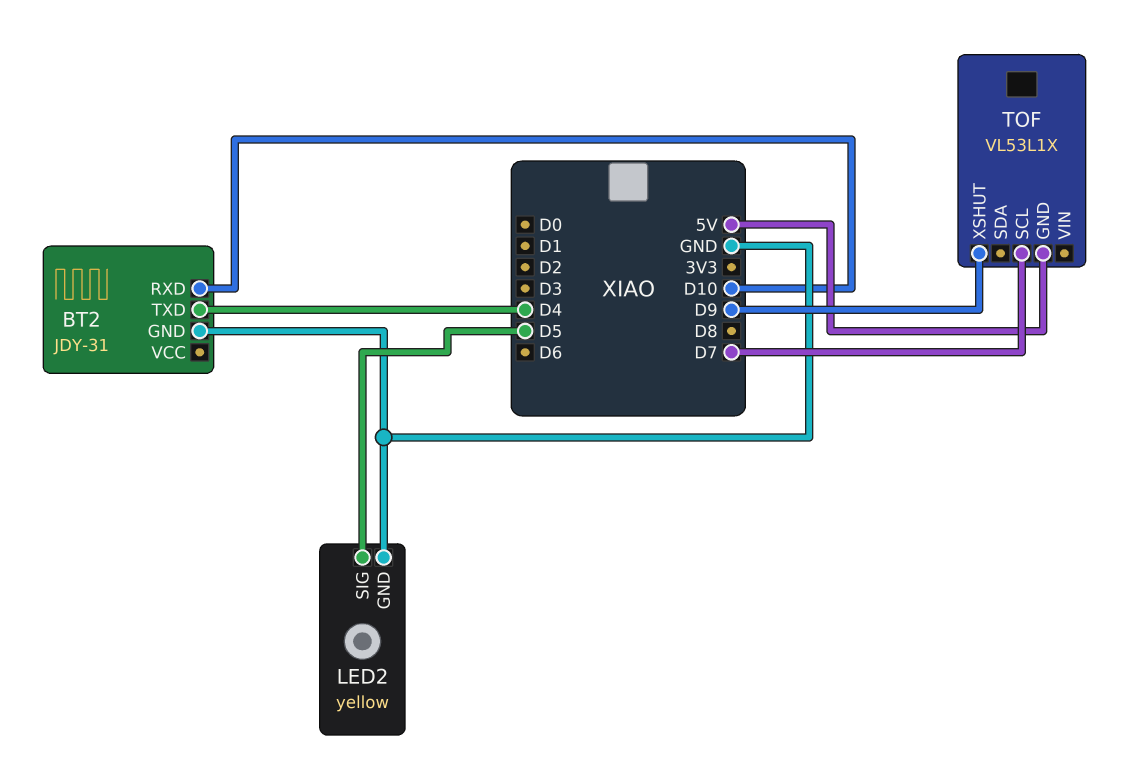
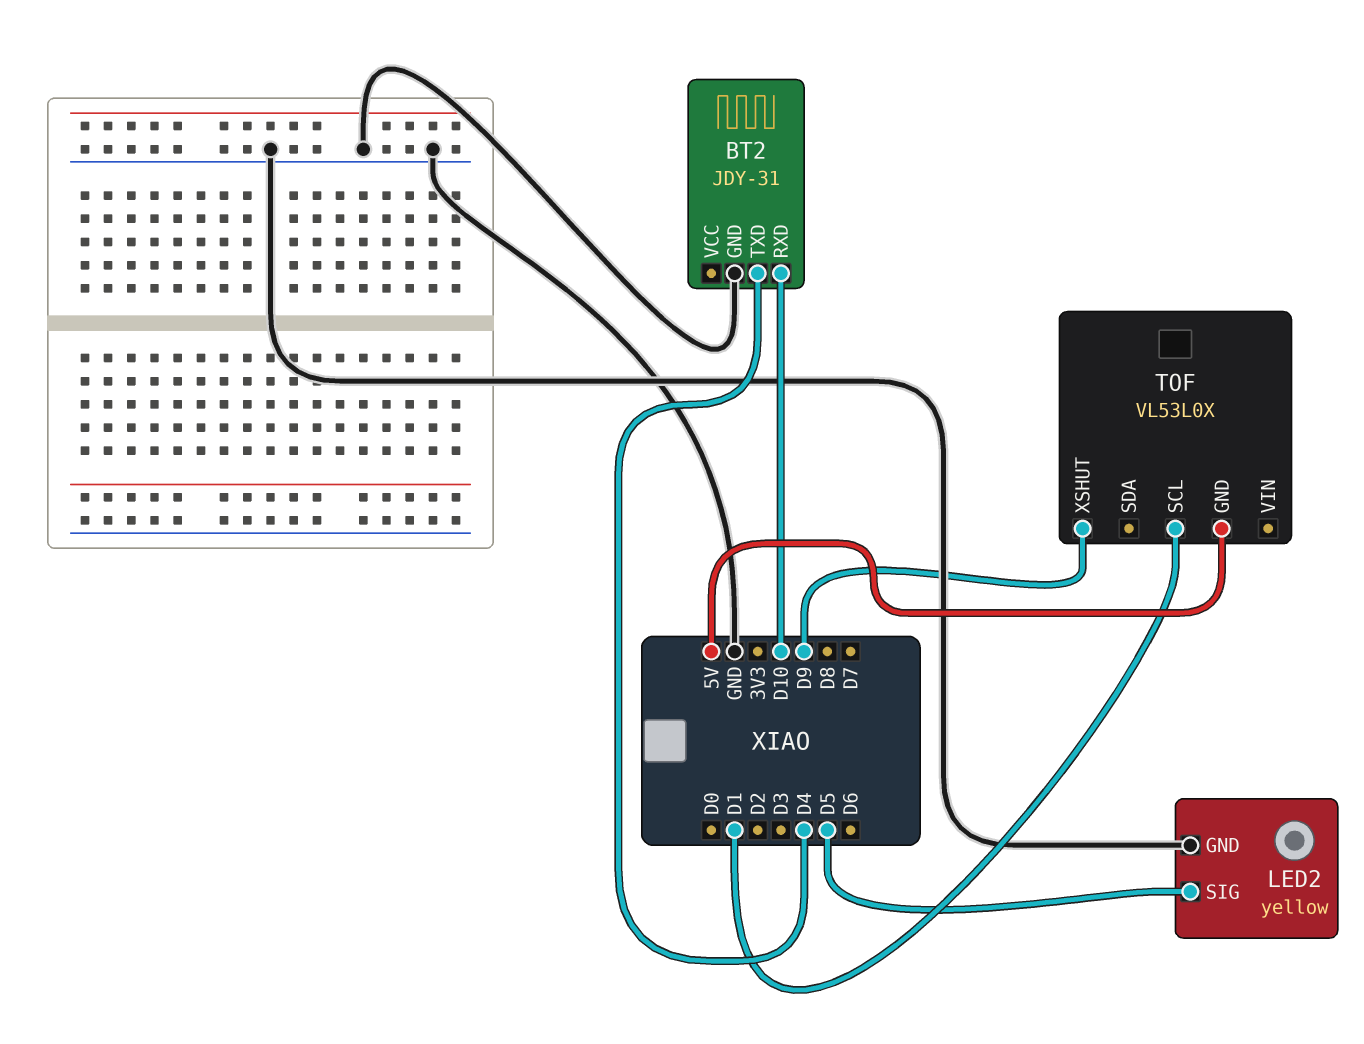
TOF: VL53L1X -> VL53L0X
TOF pin SCL: D7 -> D1

